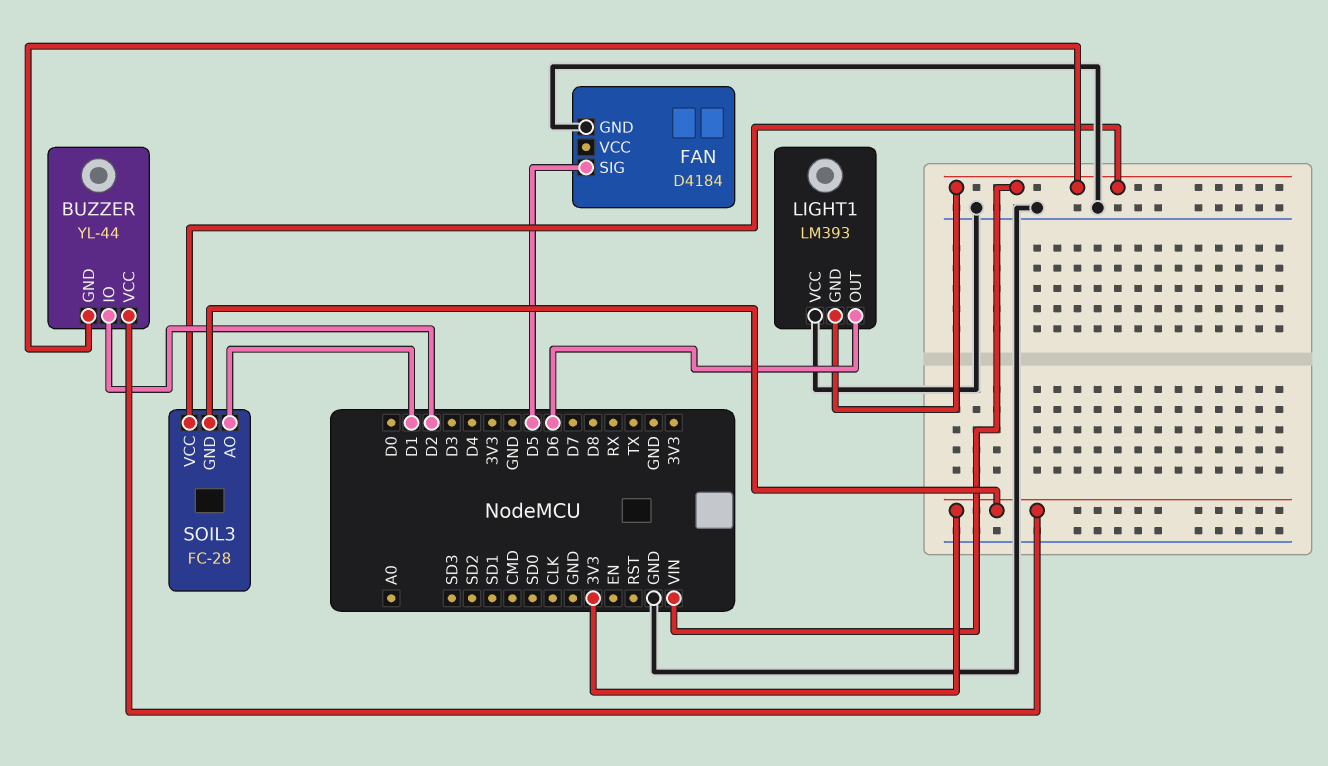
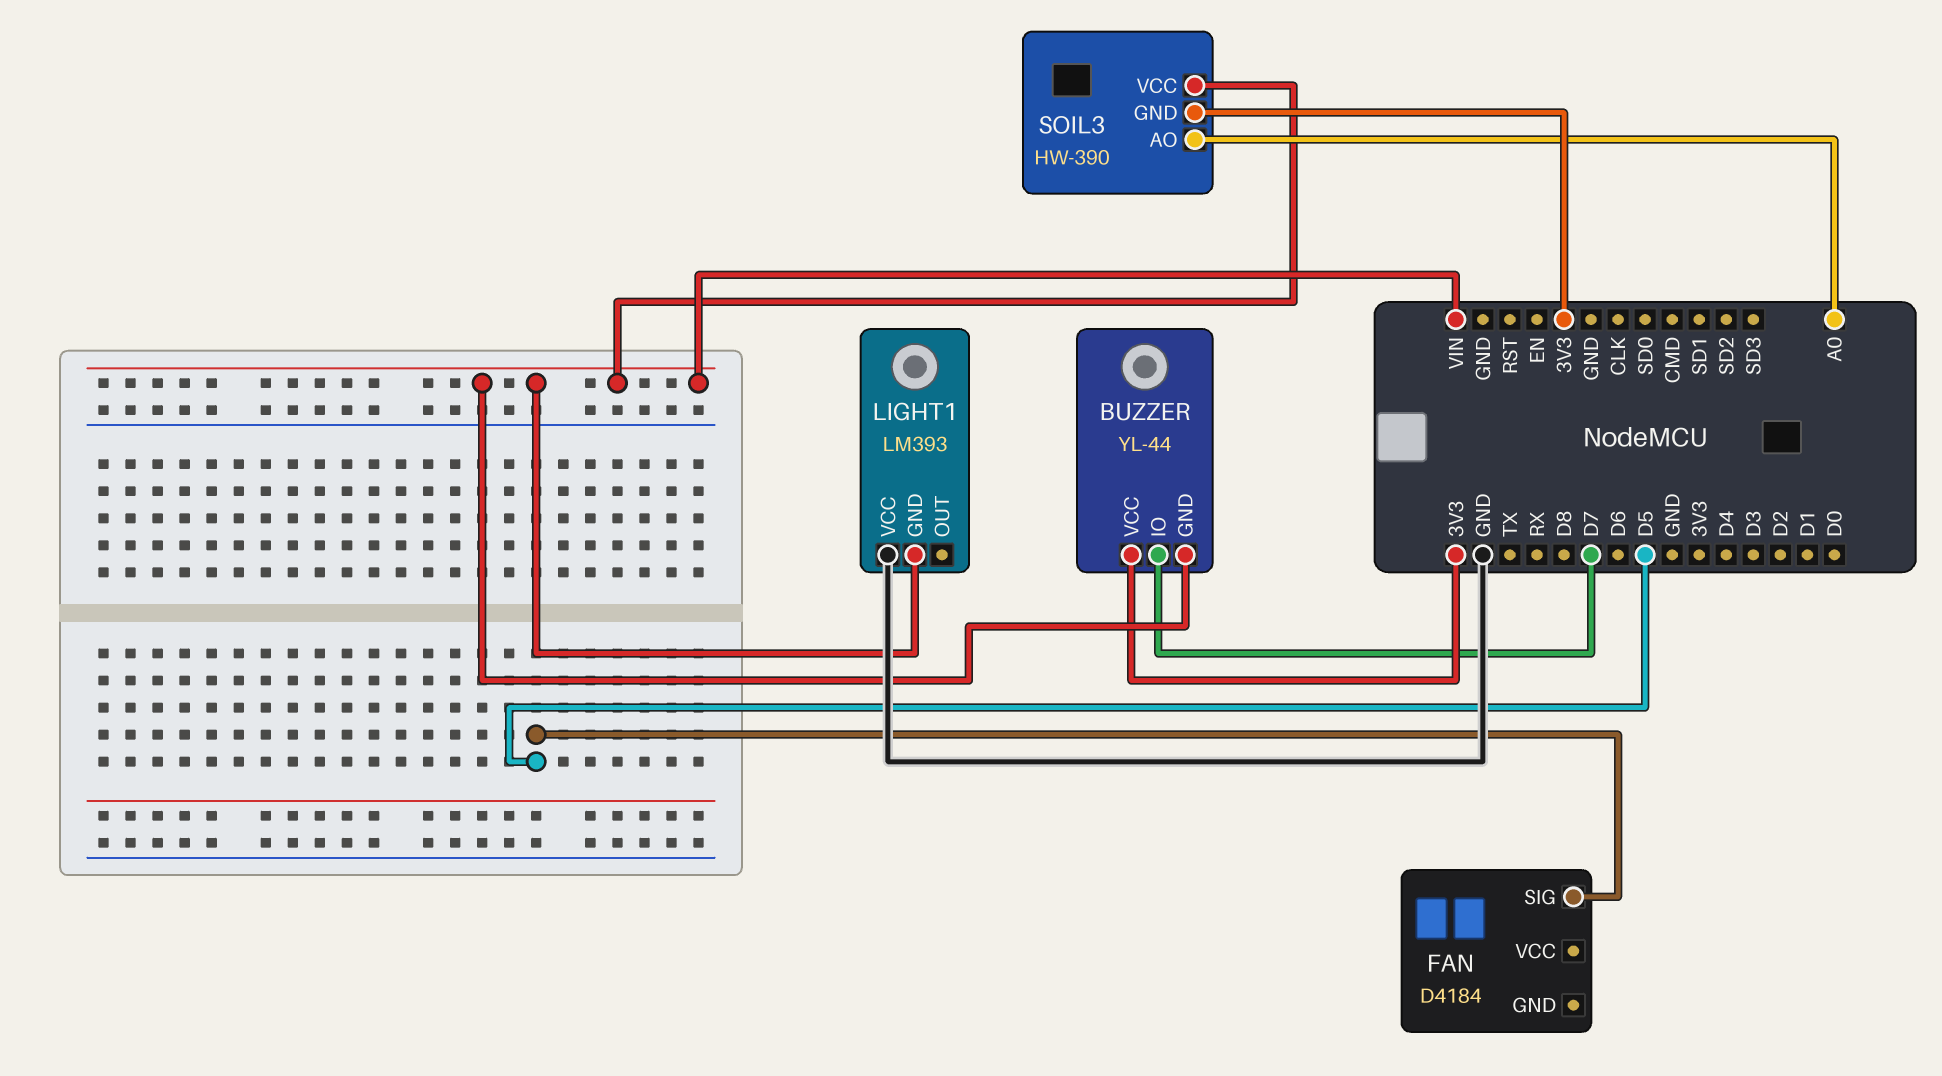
BUZZER pin IO: D2 -> D7
FAN pin GND: GND -> none
LIGHT1 pin OUT: D6 -> none
SOIL3: FC-28 -> HW-390
SOIL3 pin AO: D1 -> A0

